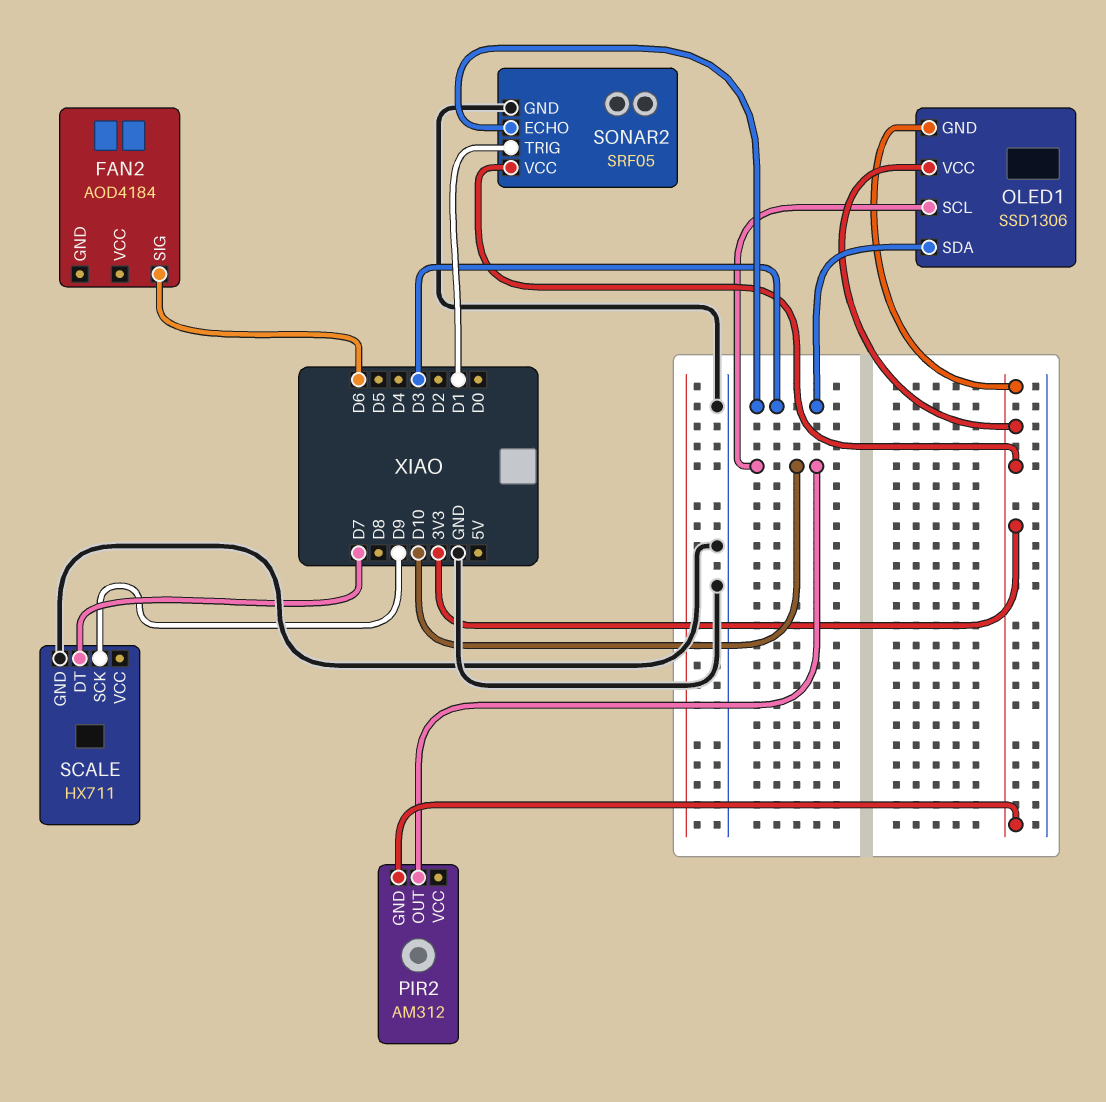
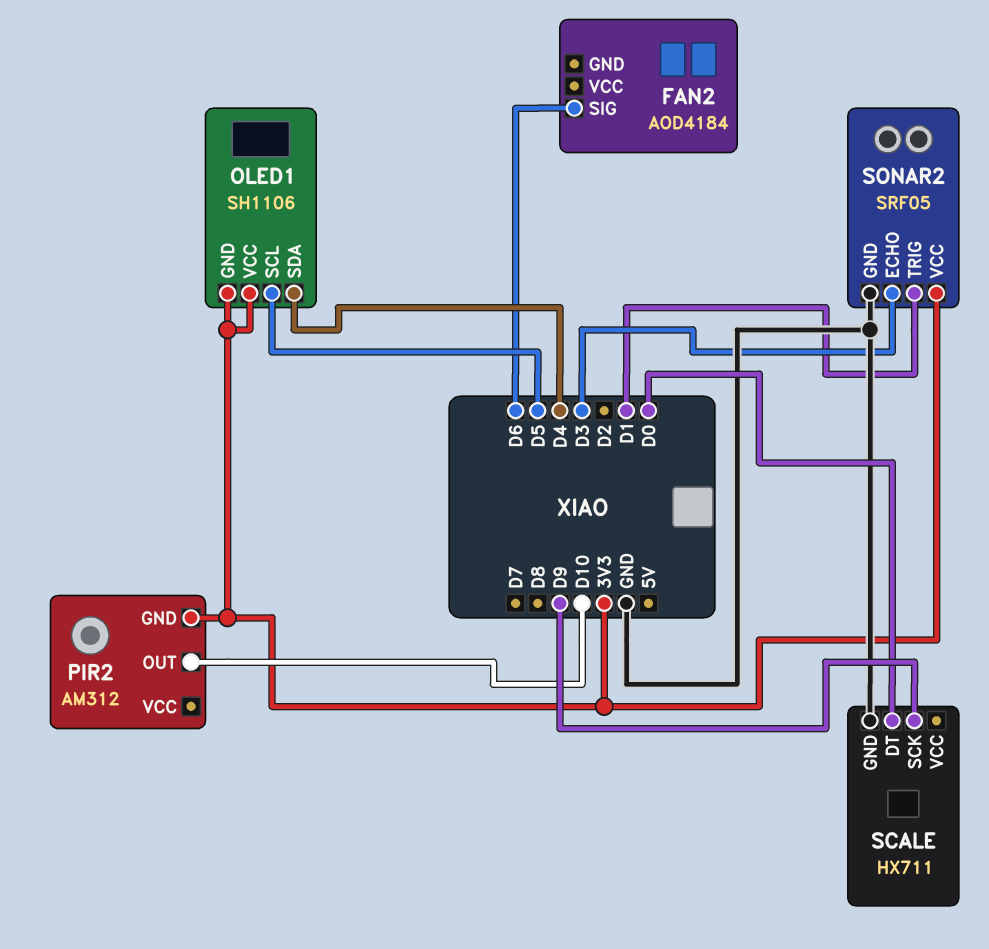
OLED1: SSD1306 -> SH1106
OLED1 pin SCL: D10 -> D5
OLED1 pin SDA: D3 -> D4
SCALE pin DT: D7 -> D0

